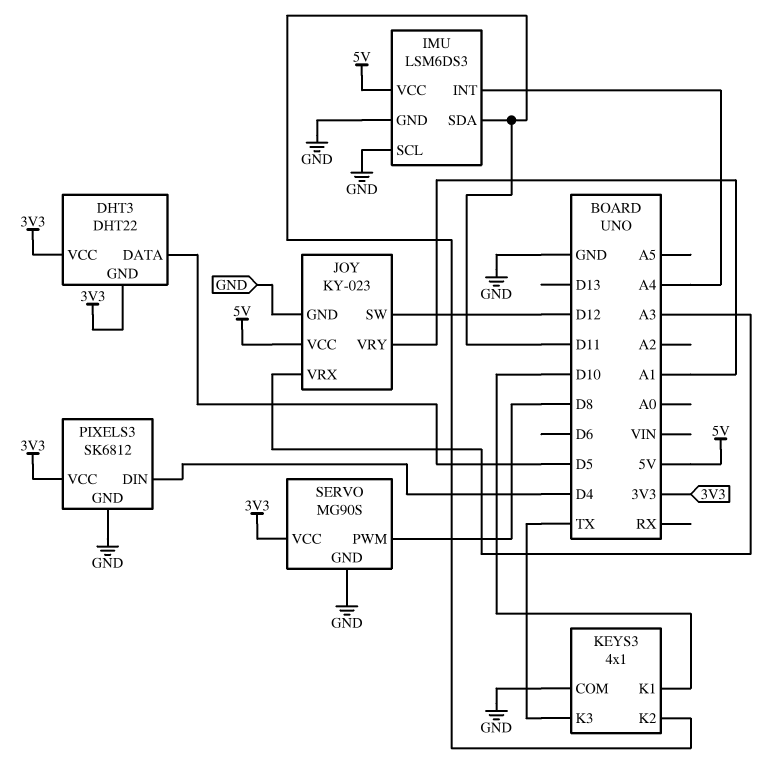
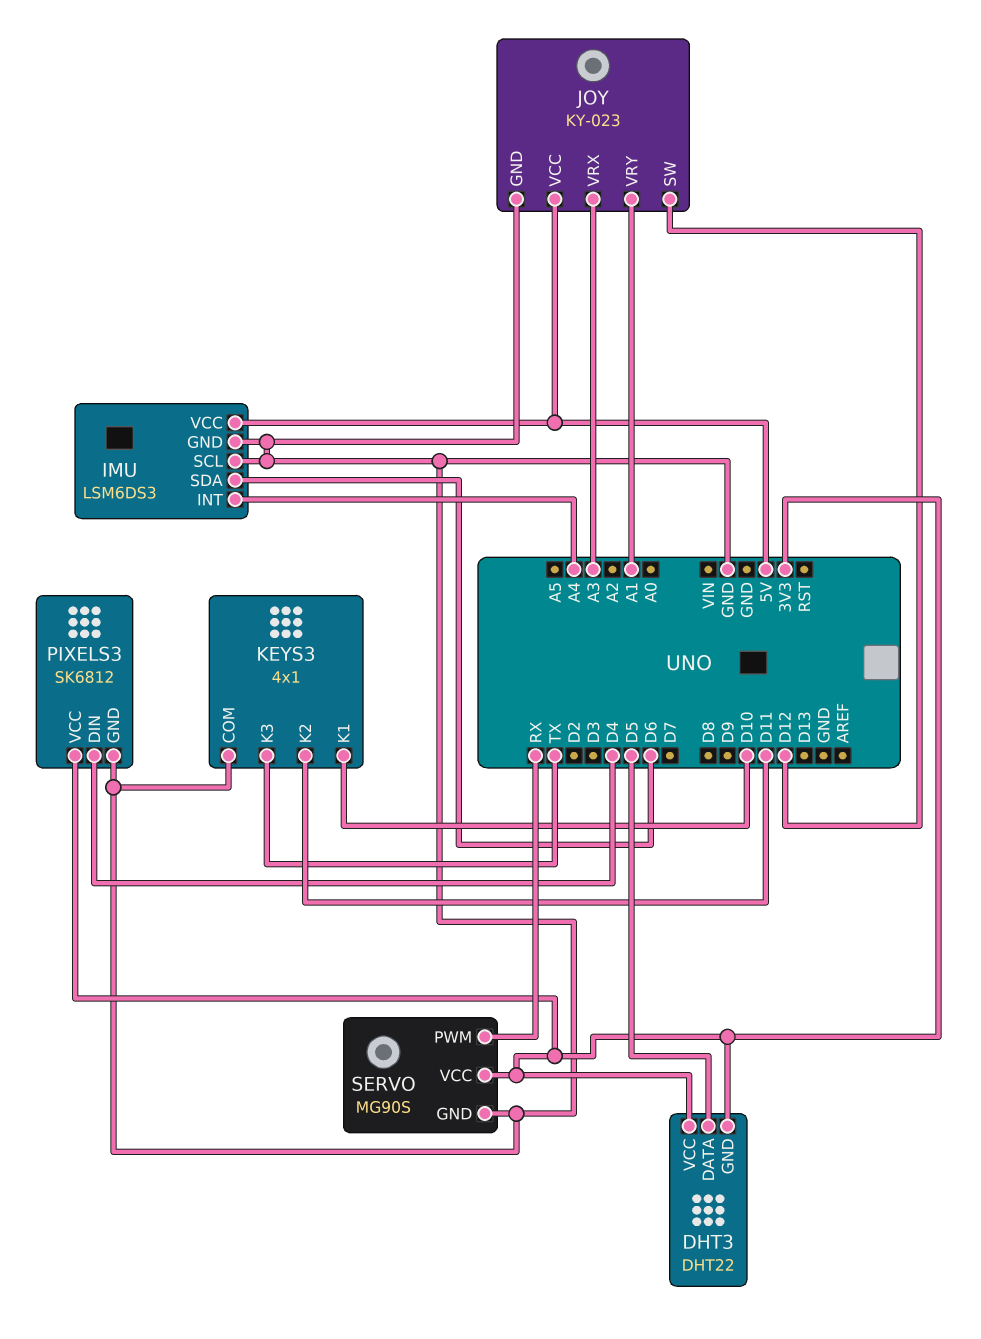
IMU pin SDA: D11 -> D6
SERVO pin PWM: D8 -> RX

